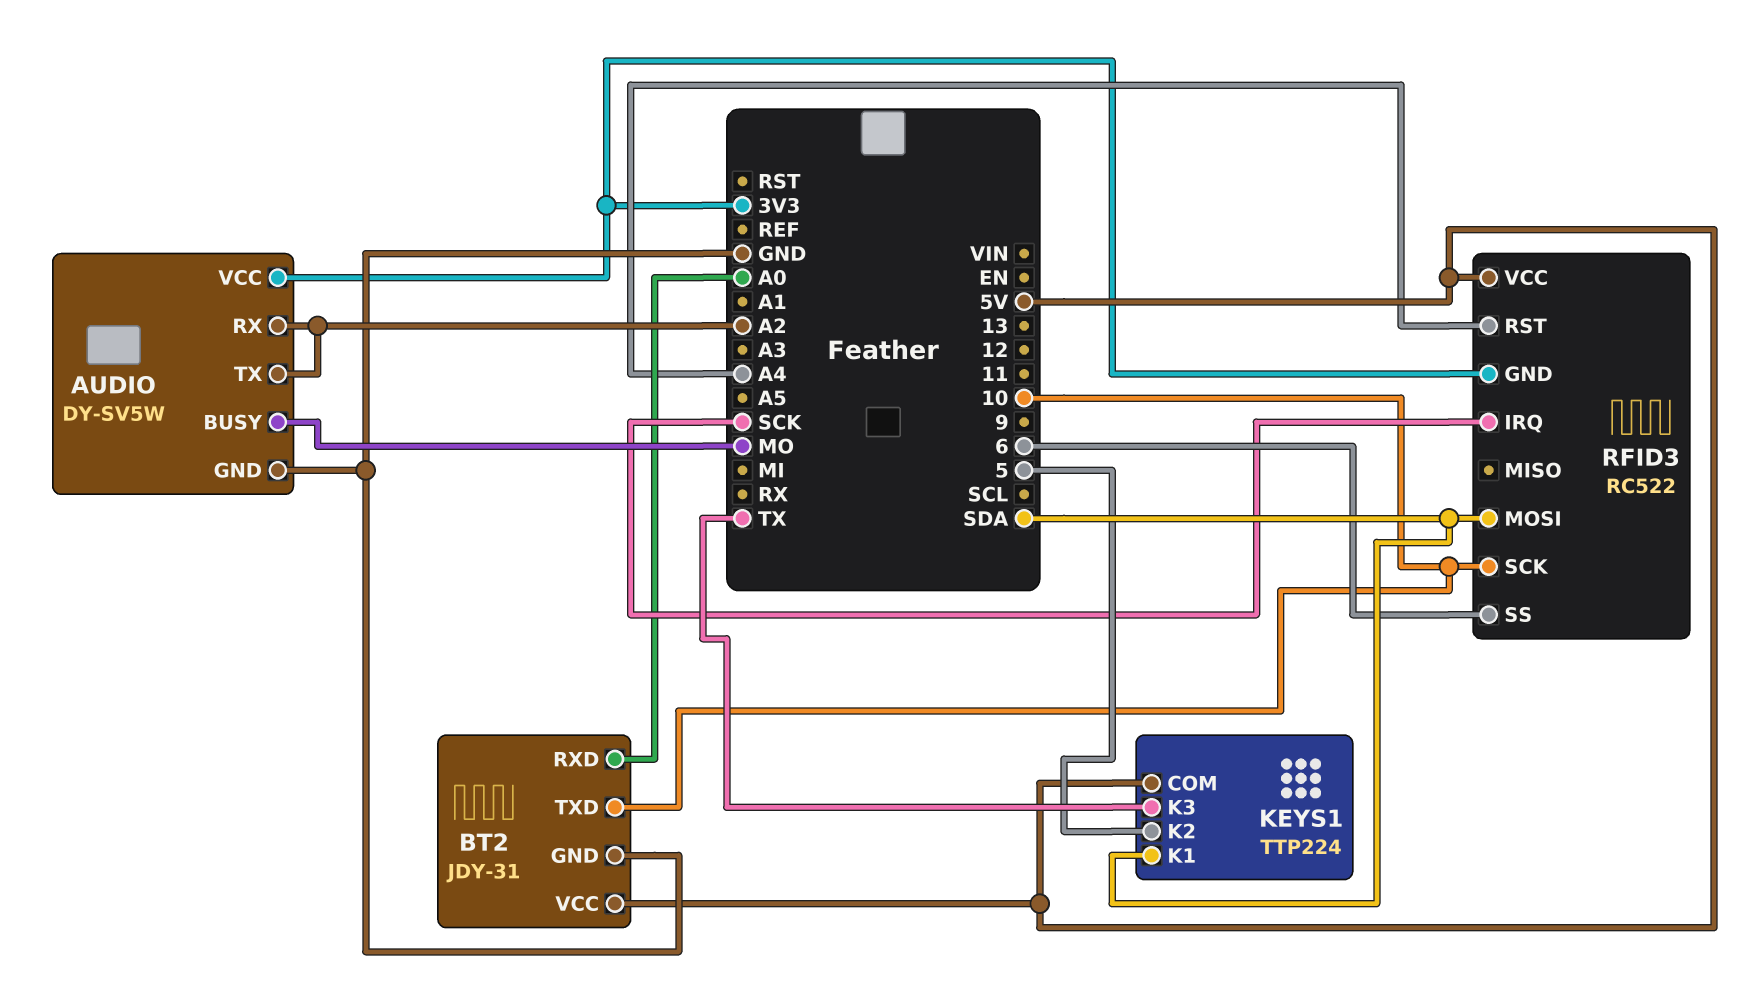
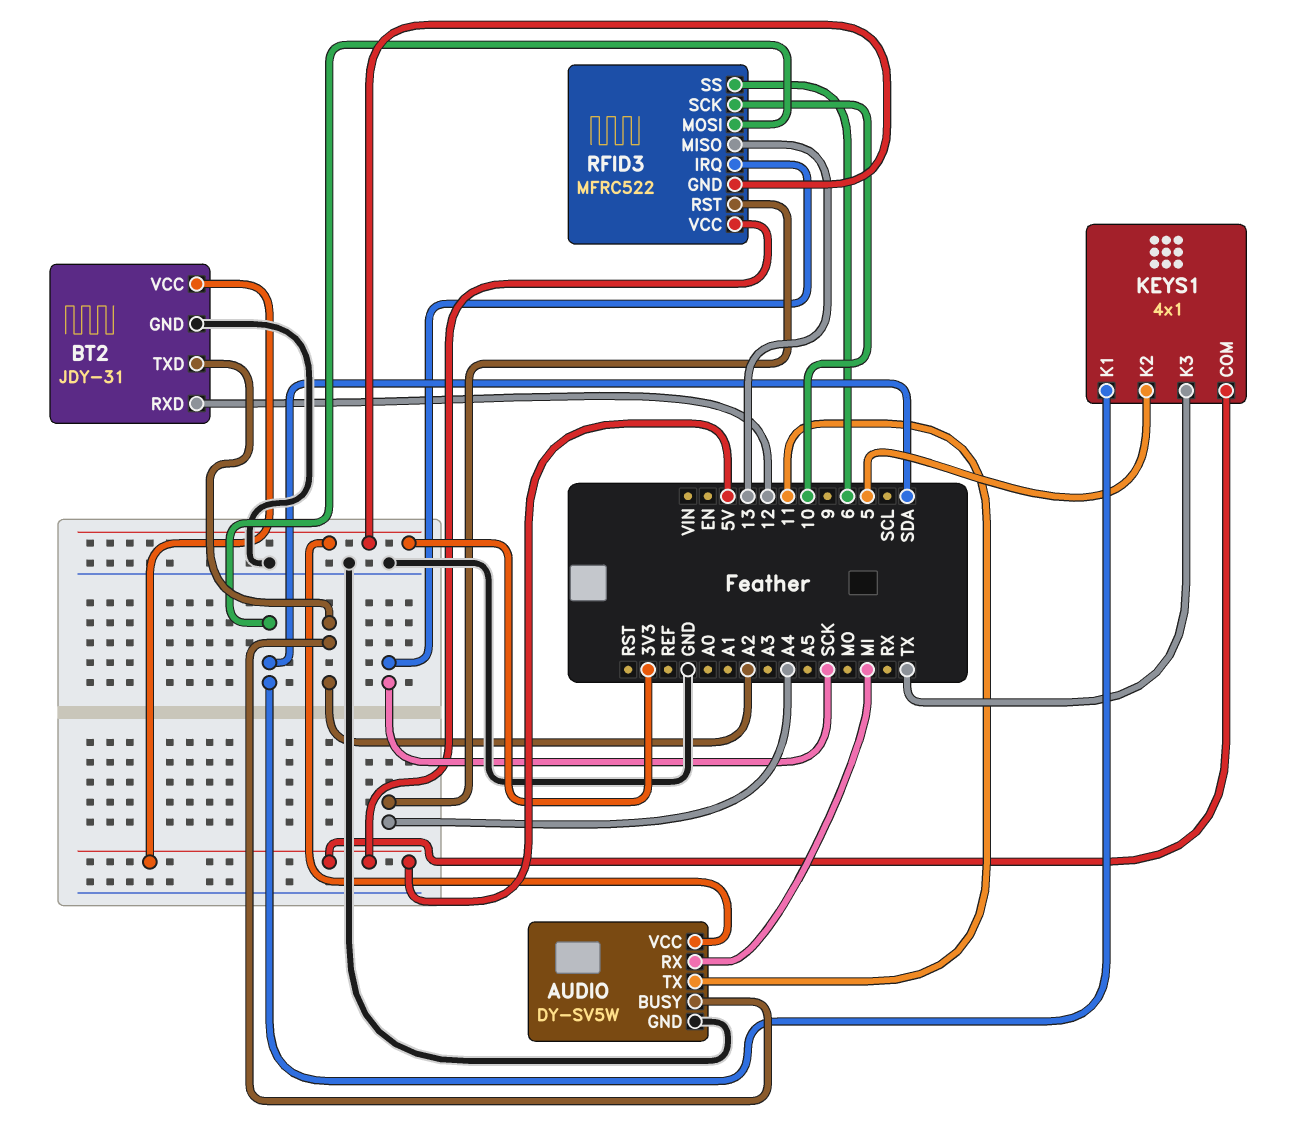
AUDIO pin BUSY: MO -> A2
AUDIO pin RX: A2 -> MI
AUDIO pin TX: A2 -> 11
BT2 pin RXD: A0 -> 12
BT2 pin TXD: 10 -> A2
KEYS1: TTP224 -> 4x1
RFID3: RC522 -> MFRC522
RFID3 pin MISO: none -> 13

